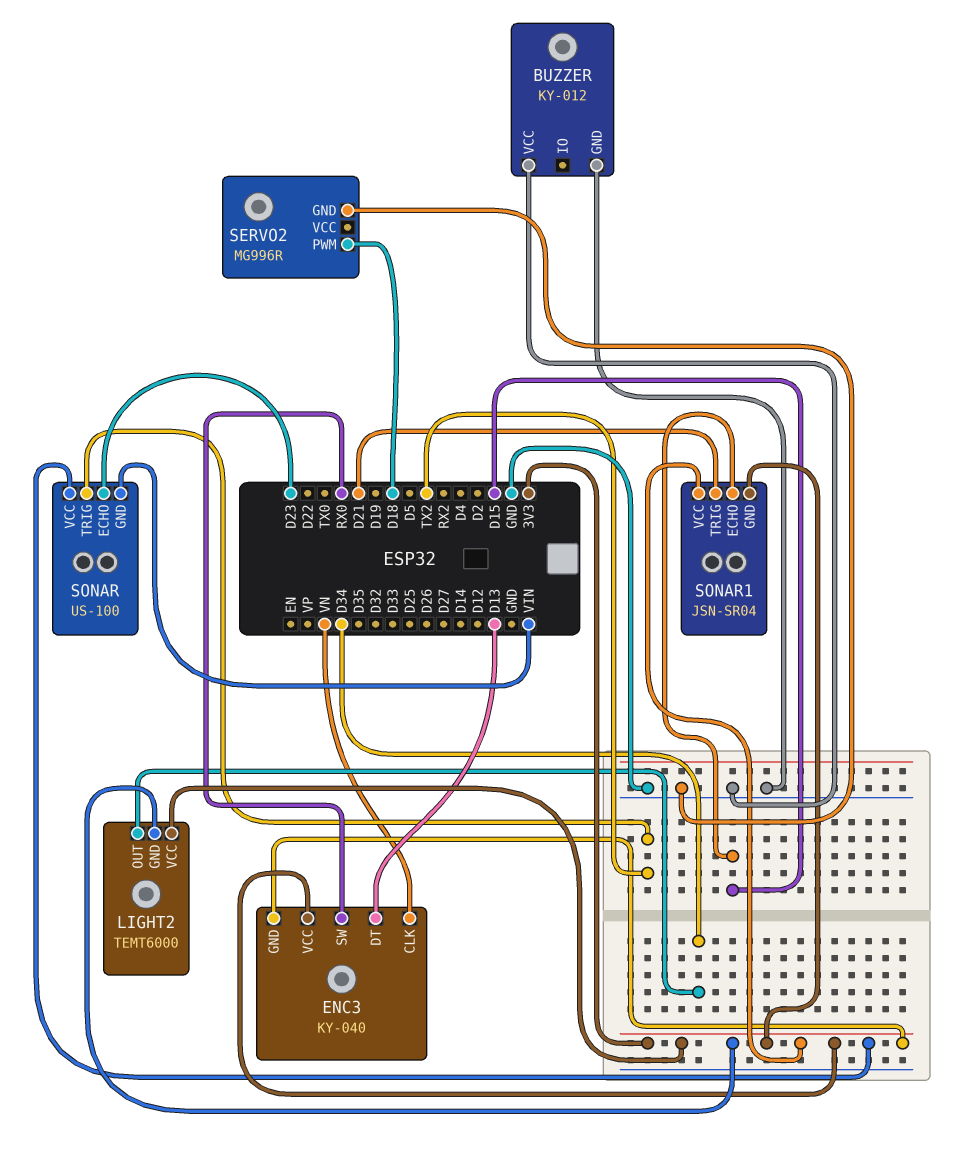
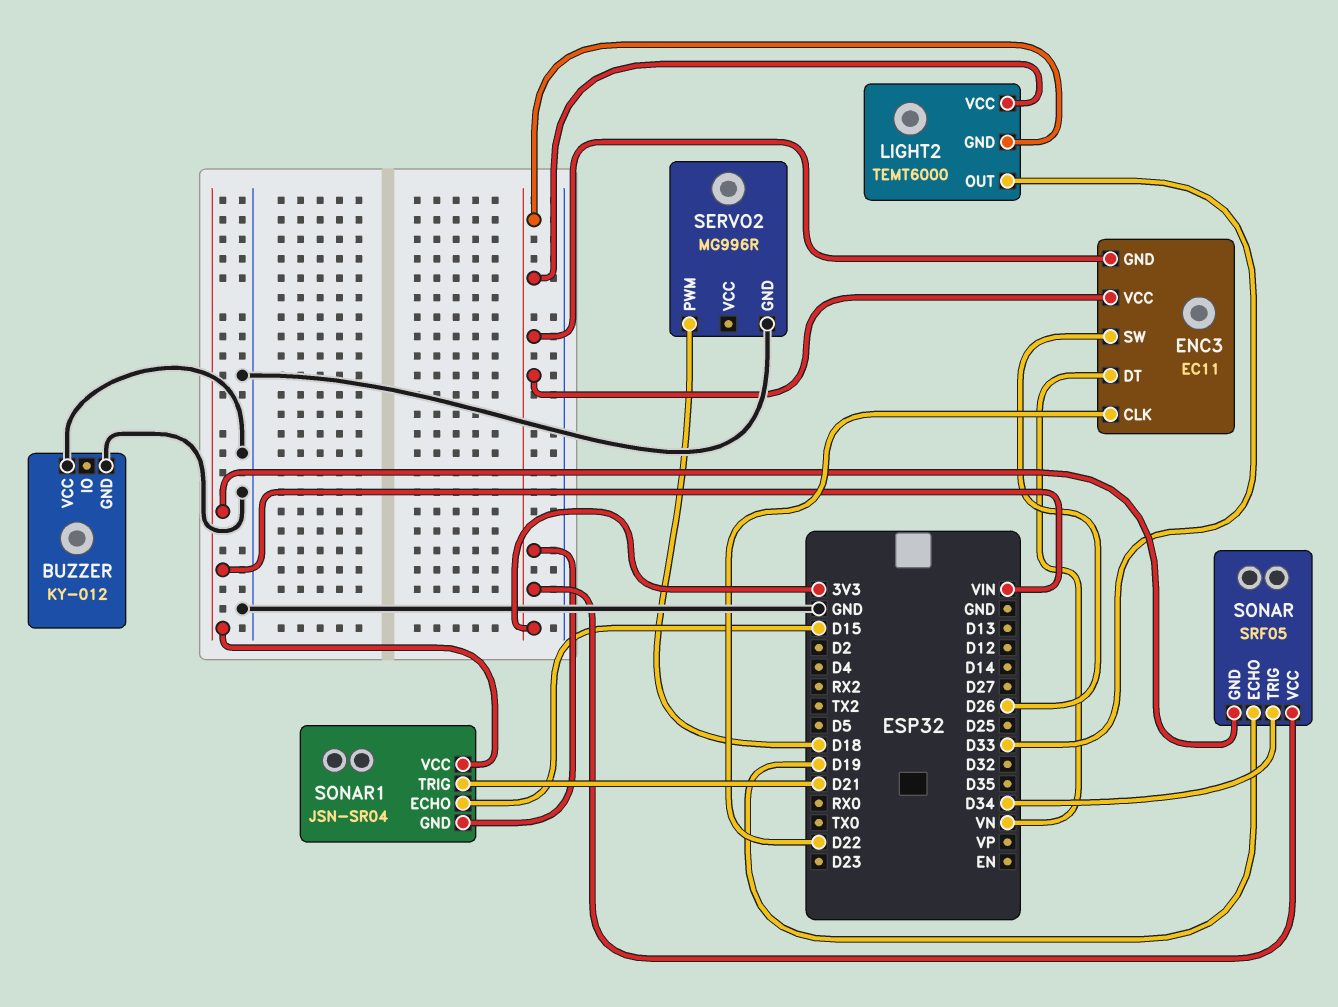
ENC3: KY-040 -> EC11
ENC3 pin CLK: VN -> D22
ENC3 pin DT: D13 -> VN
ENC3 pin SW: RX0 -> D26
LIGHT2 pin OUT: D34 -> D33
SONAR: US-100 -> SRF05
SONAR pin ECHO: D23 -> D19
SONAR pin TRIG: TX2 -> D34
SONAR1 pin VCC: 3V3 -> VIN

